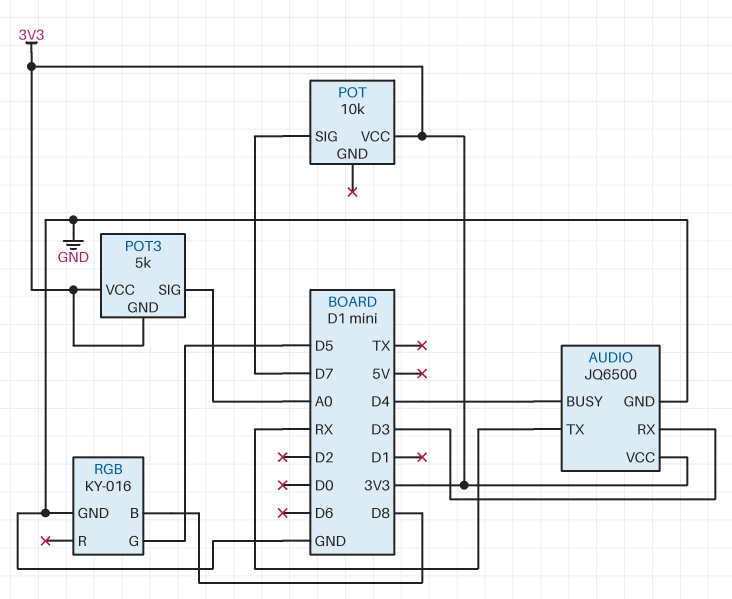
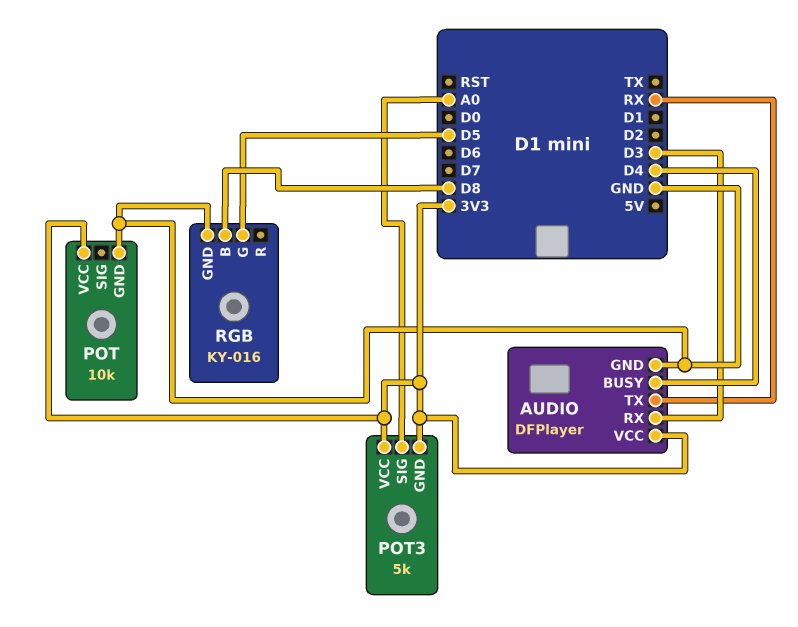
AUDIO: JQ6500 -> DFPlayer
POT pin GND: none -> GND
POT pin SIG: D7 -> none

